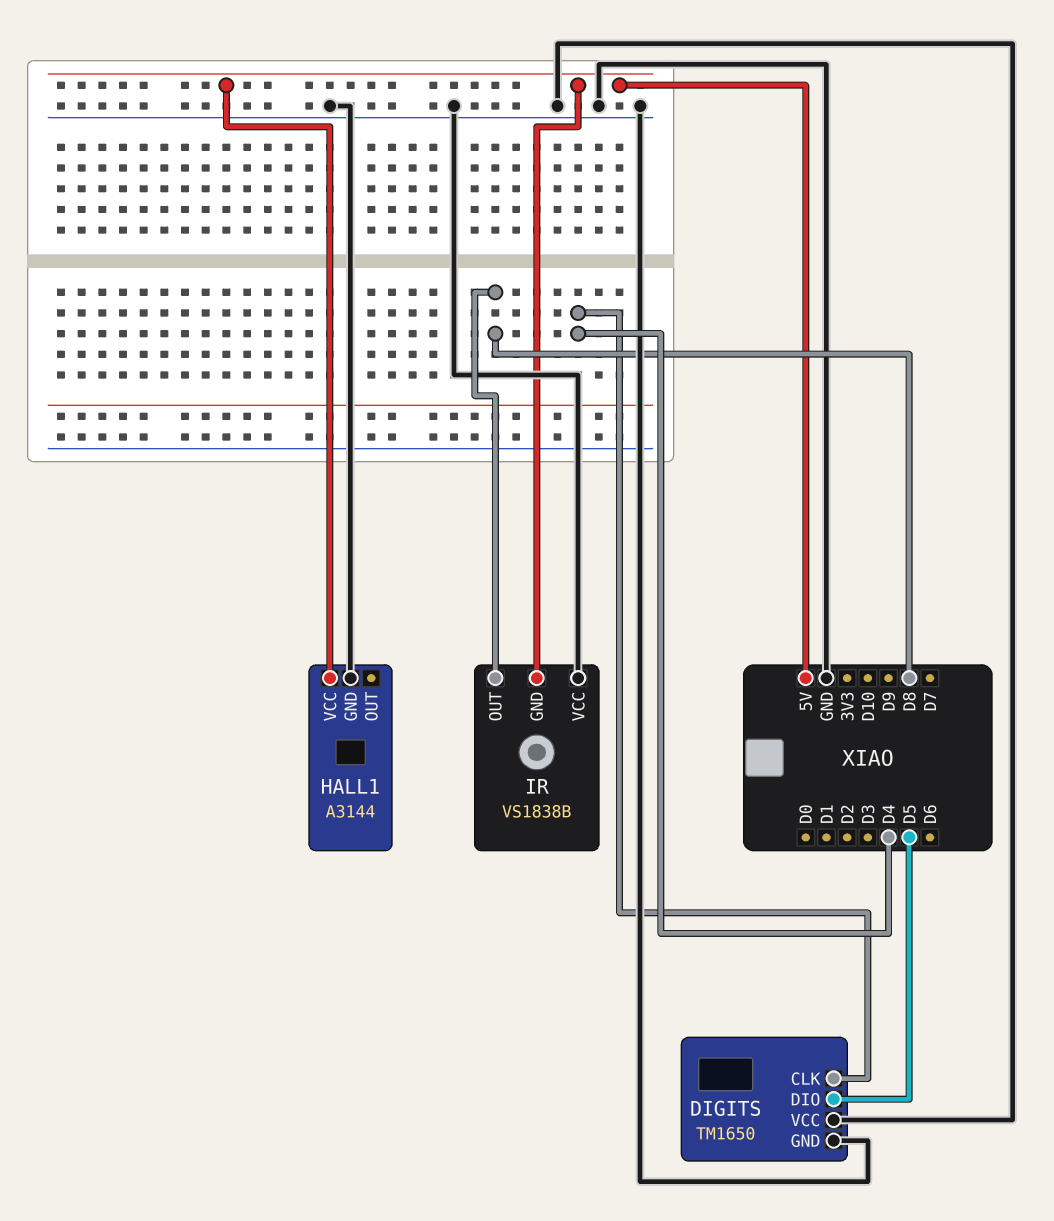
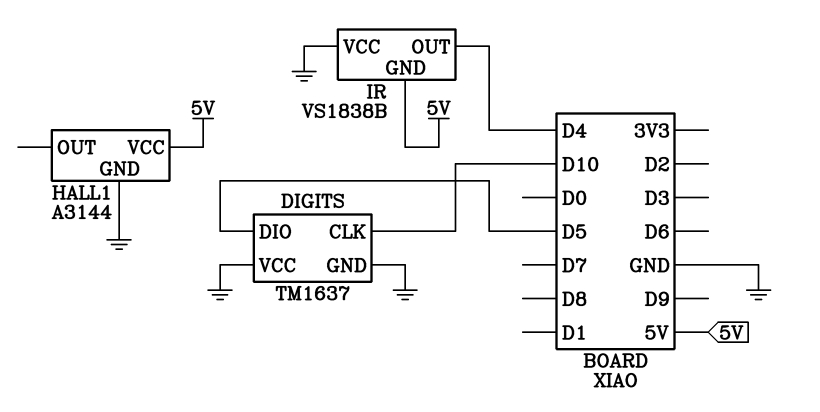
DIGITS: TM1650 -> TM1637
DIGITS pin CLK: D4 -> D10
IR pin OUT: D8 -> D4

